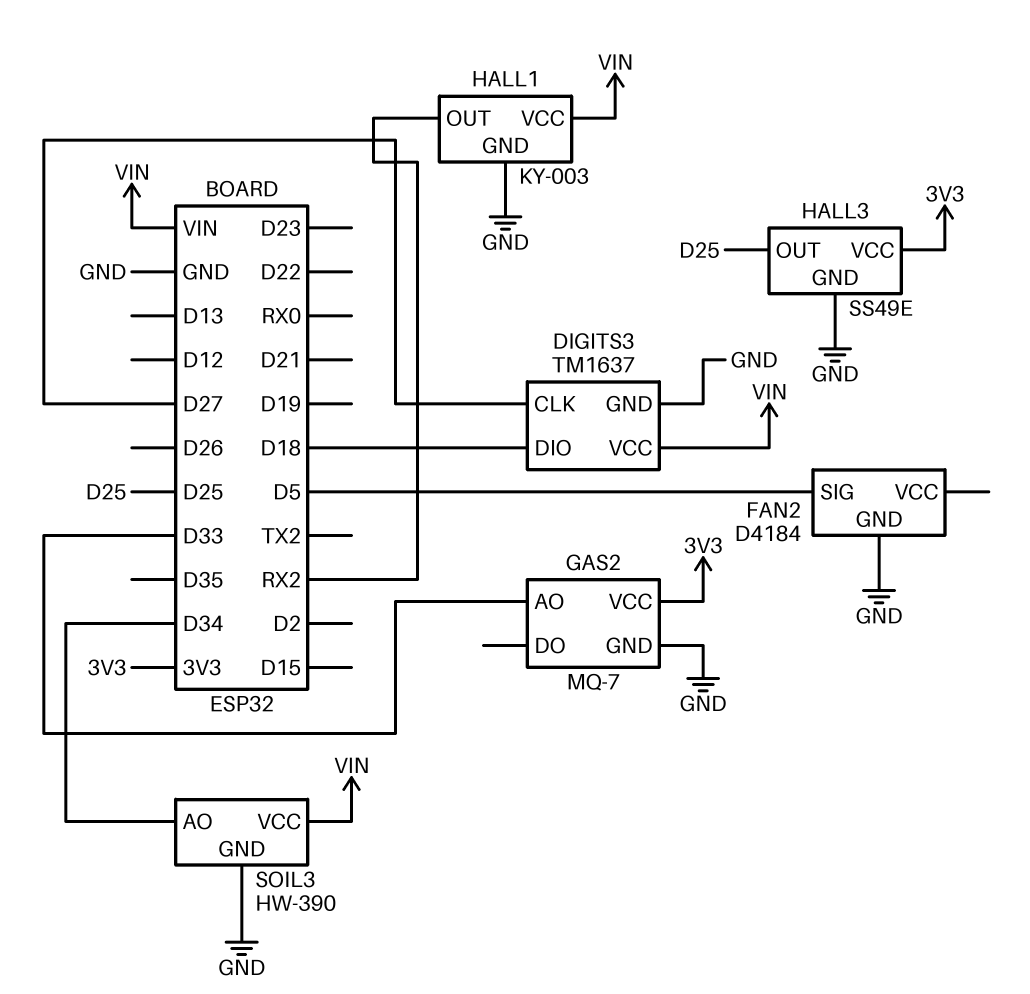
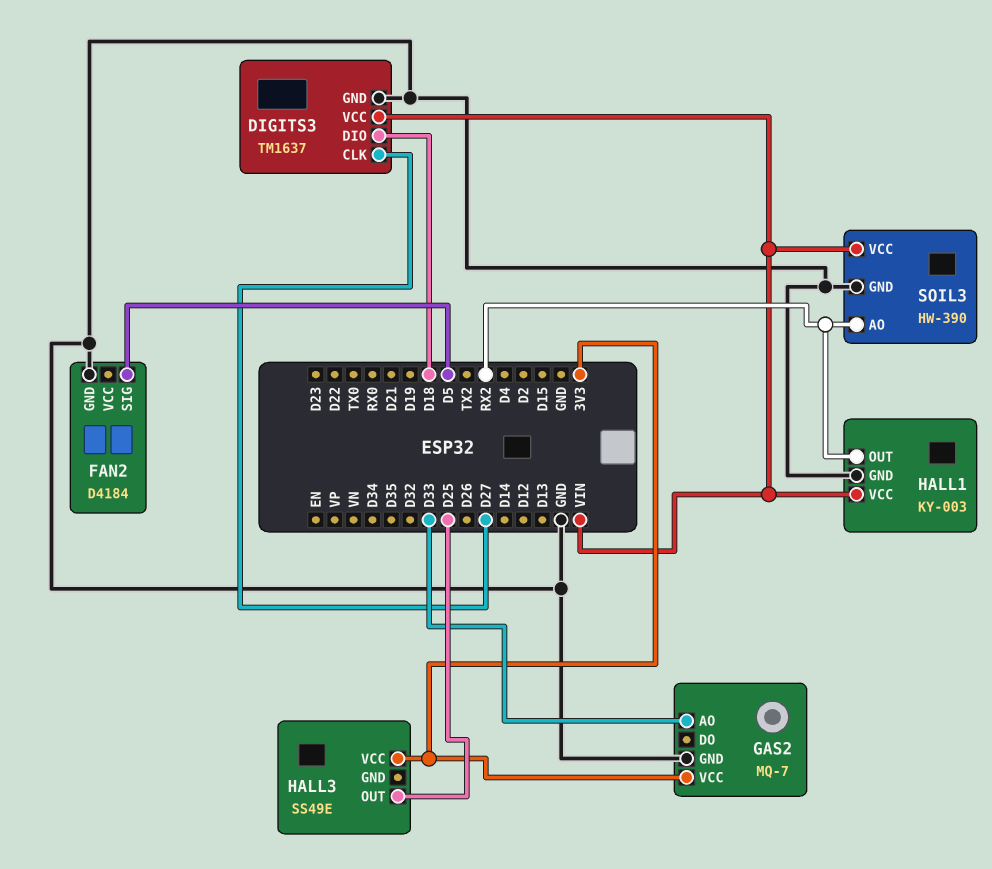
HALL3 pin GND: GND -> none
SOIL3 pin AO: D34 -> RX2

